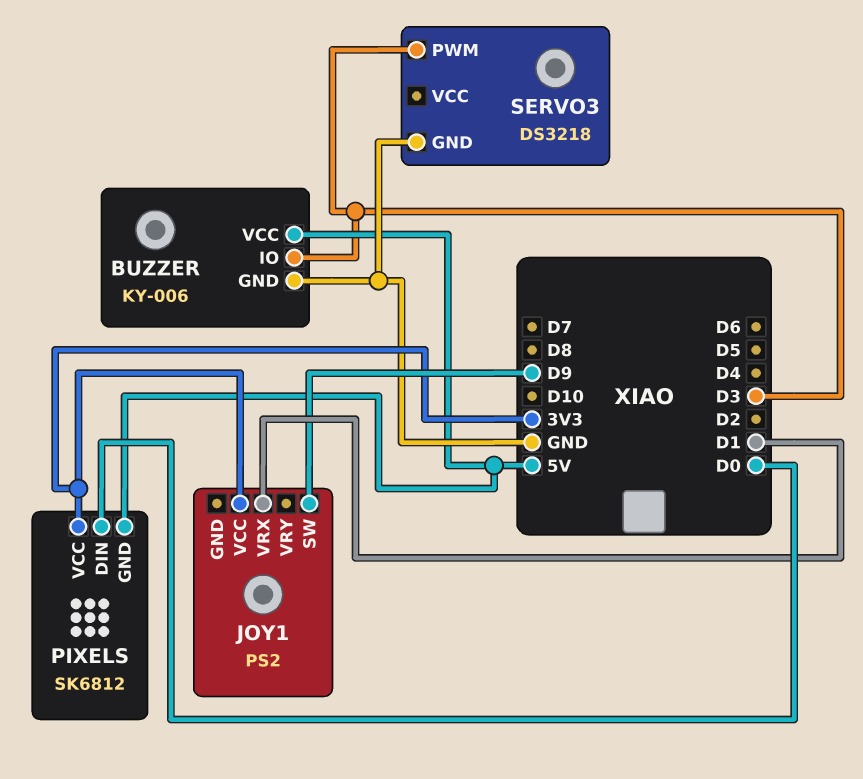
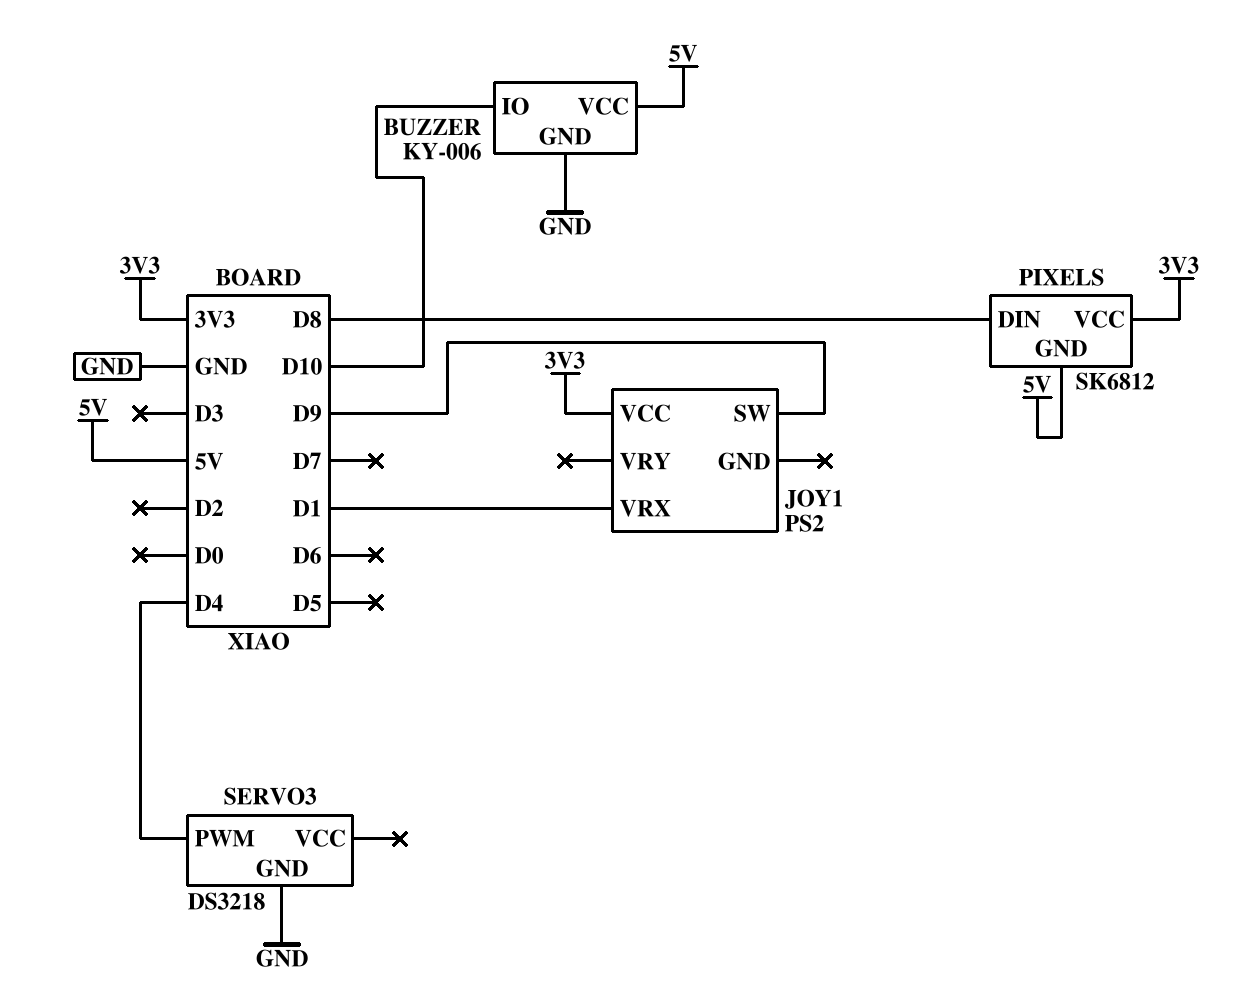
BUZZER pin IO: D3 -> D10
PIXELS pin DIN: D0 -> D8
SERVO3 pin PWM: D3 -> D4

